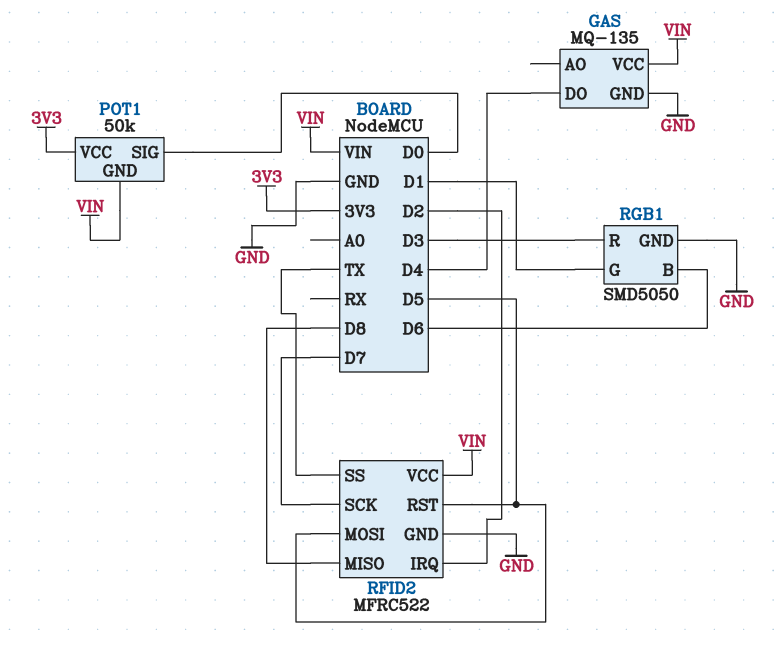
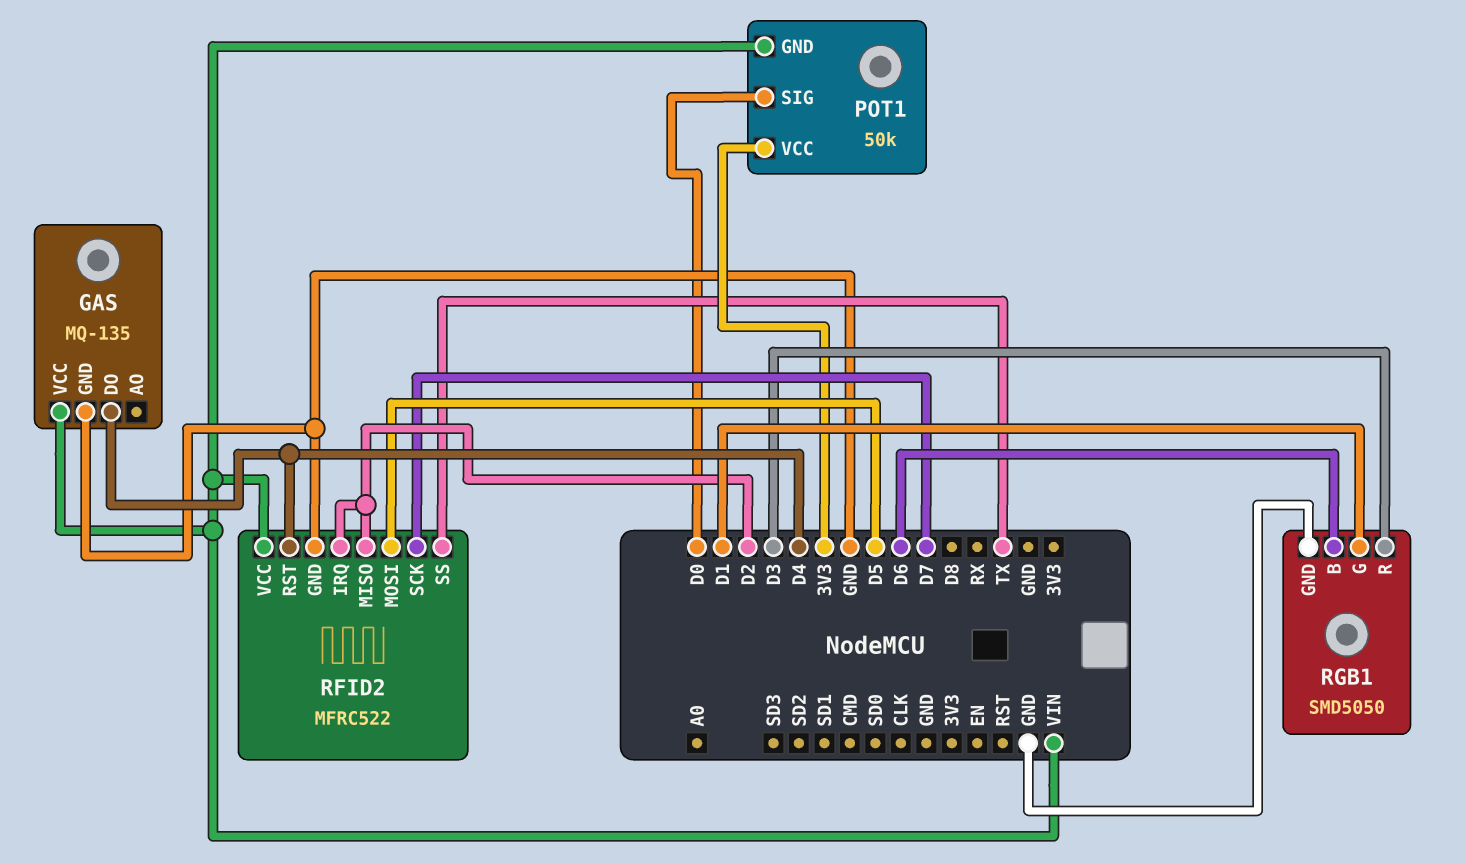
RFID2 pin MISO: D8 -> D2
RFID2 pin RST: D5 -> D4

